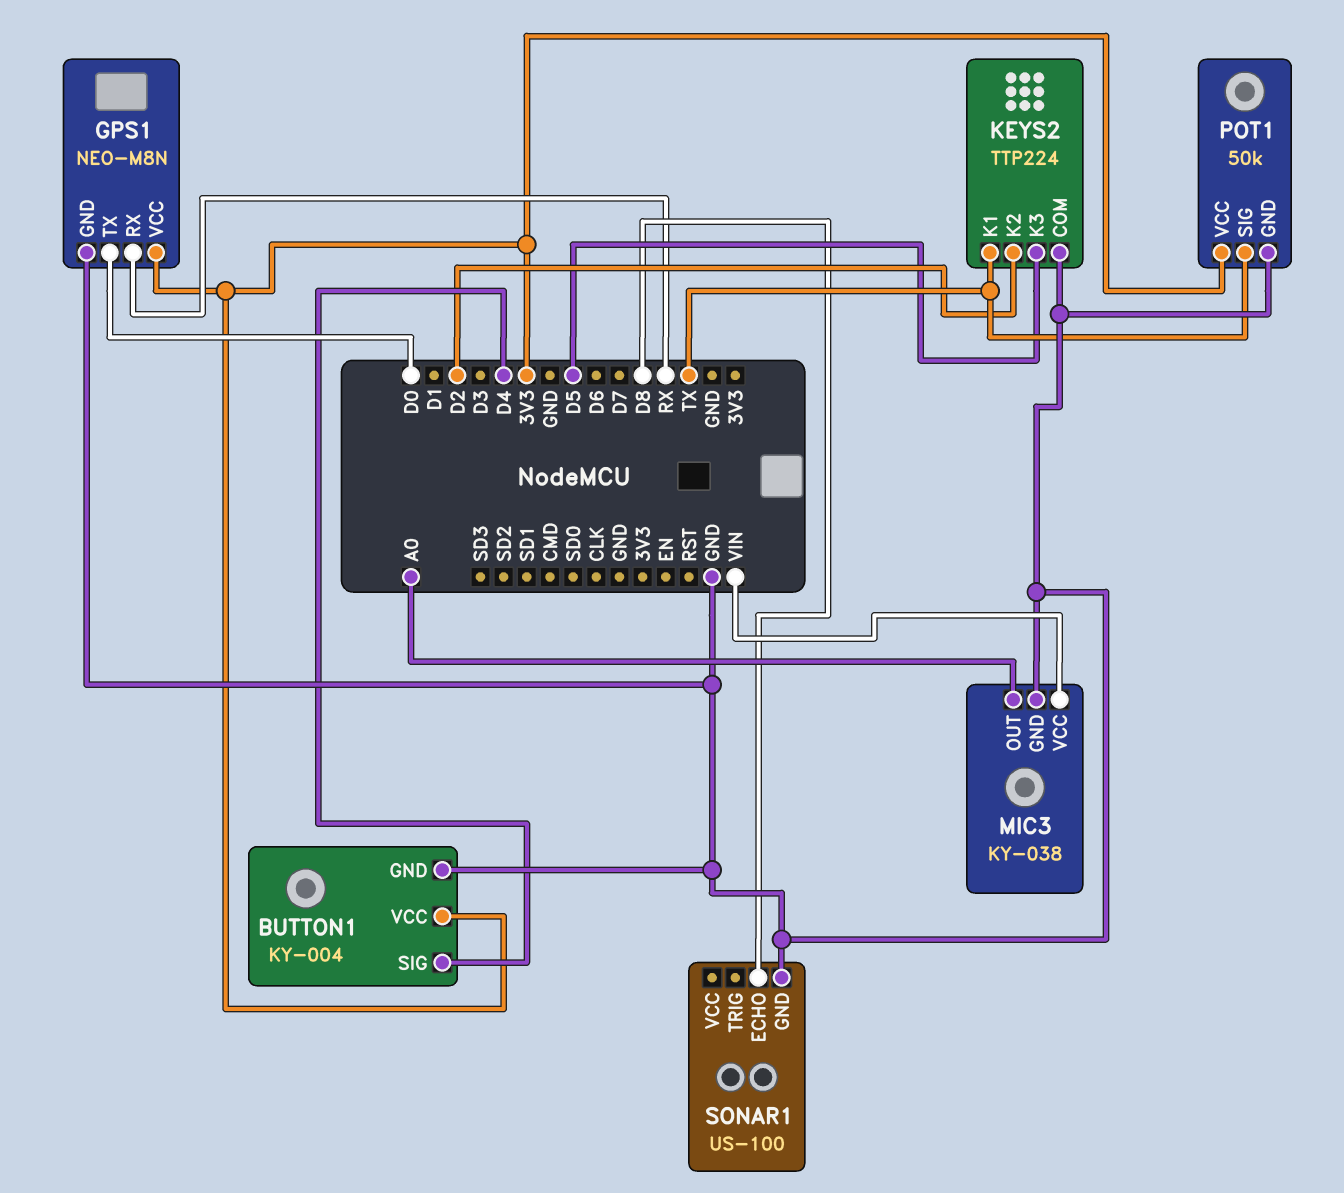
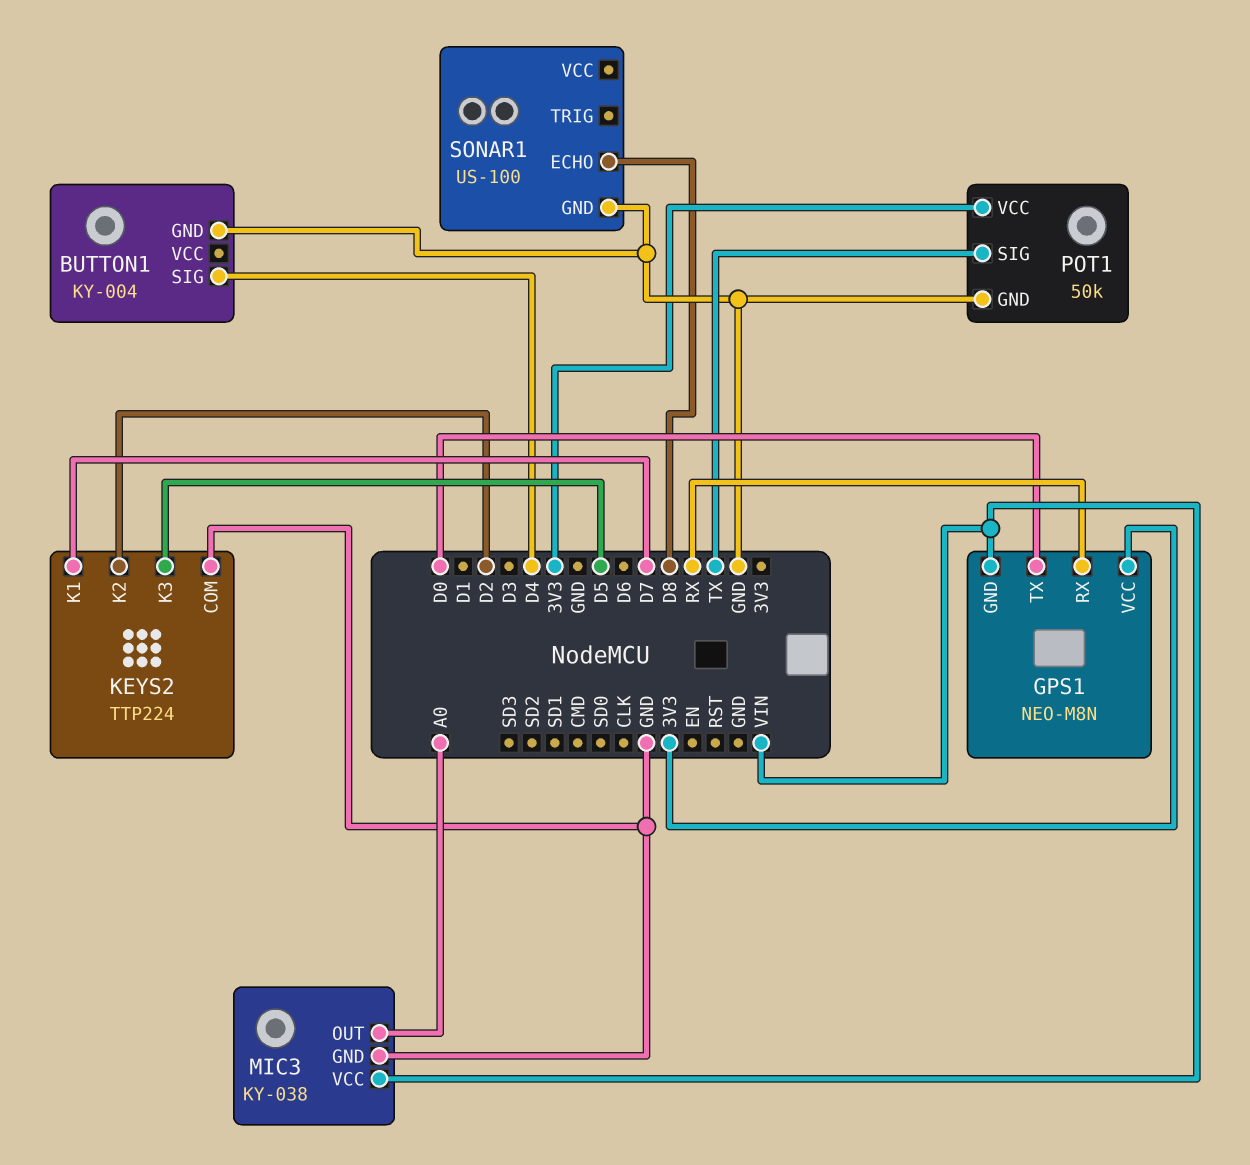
BUTTON1 pin VCC: 3V3 -> none
GPS1 pin GND: GND -> VIN
KEYS2 pin K1: TX -> D7

